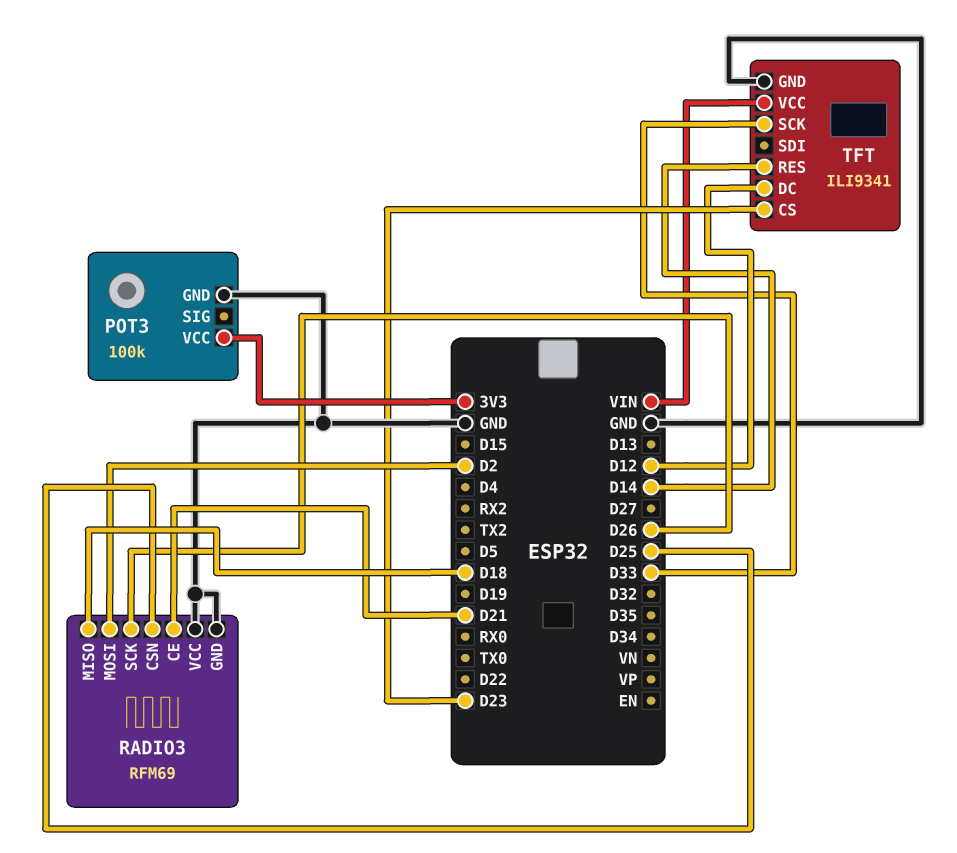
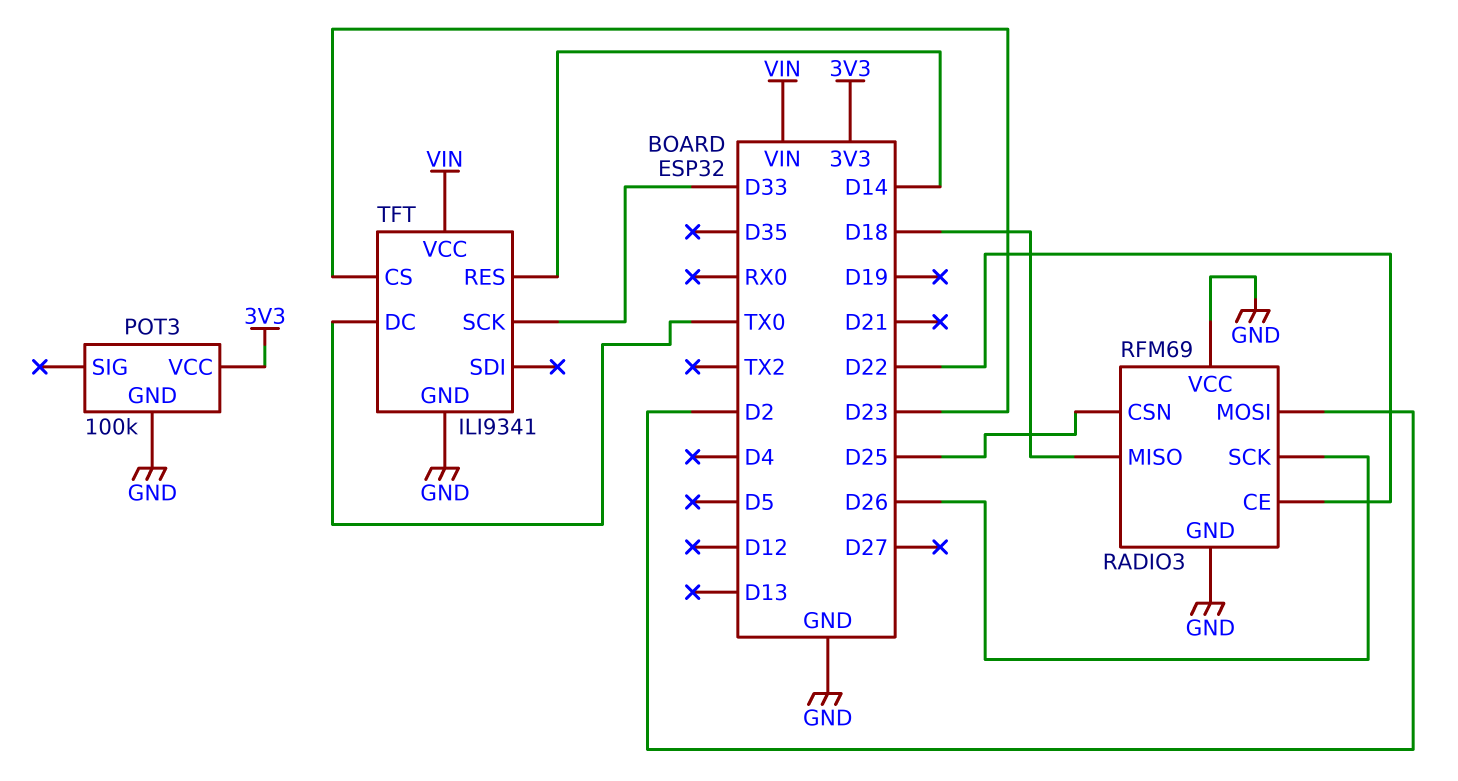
RADIO3 pin CE: D21 -> D22
TFT pin DC: D12 -> TX0

